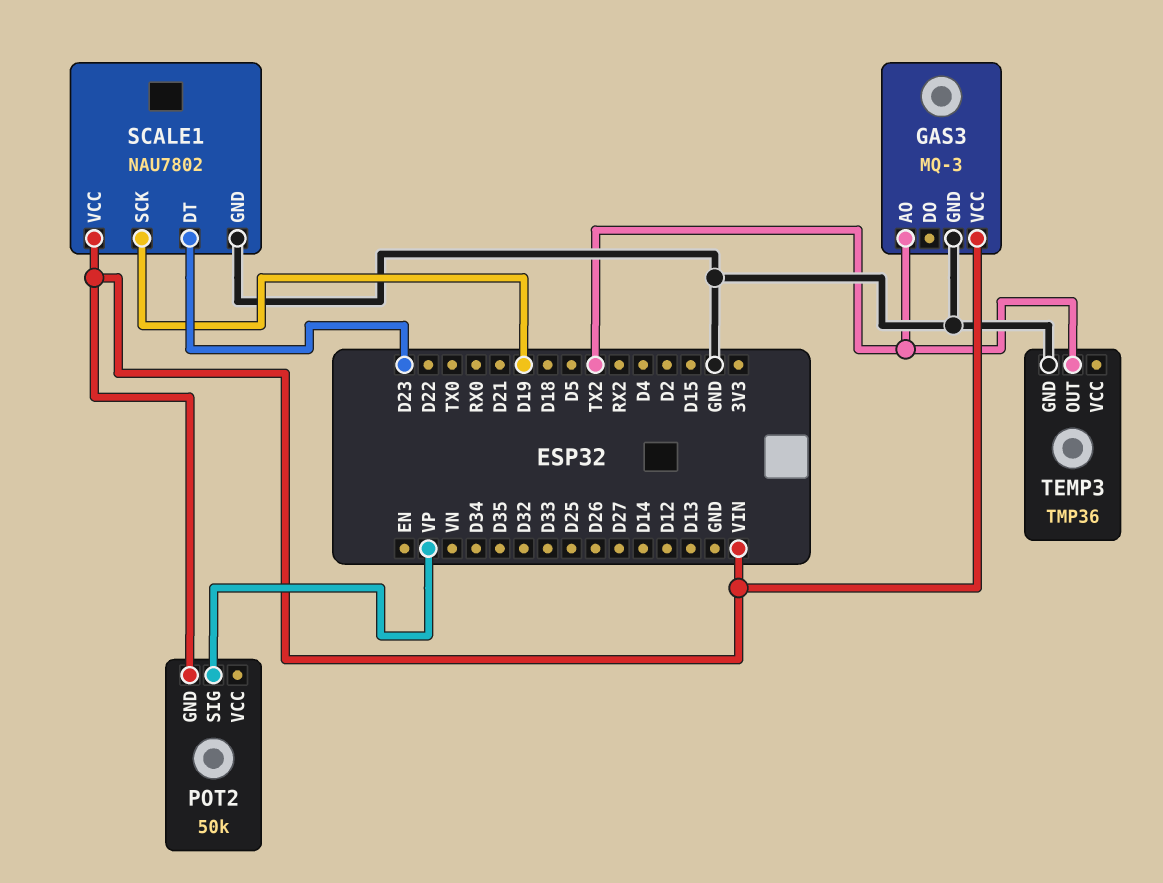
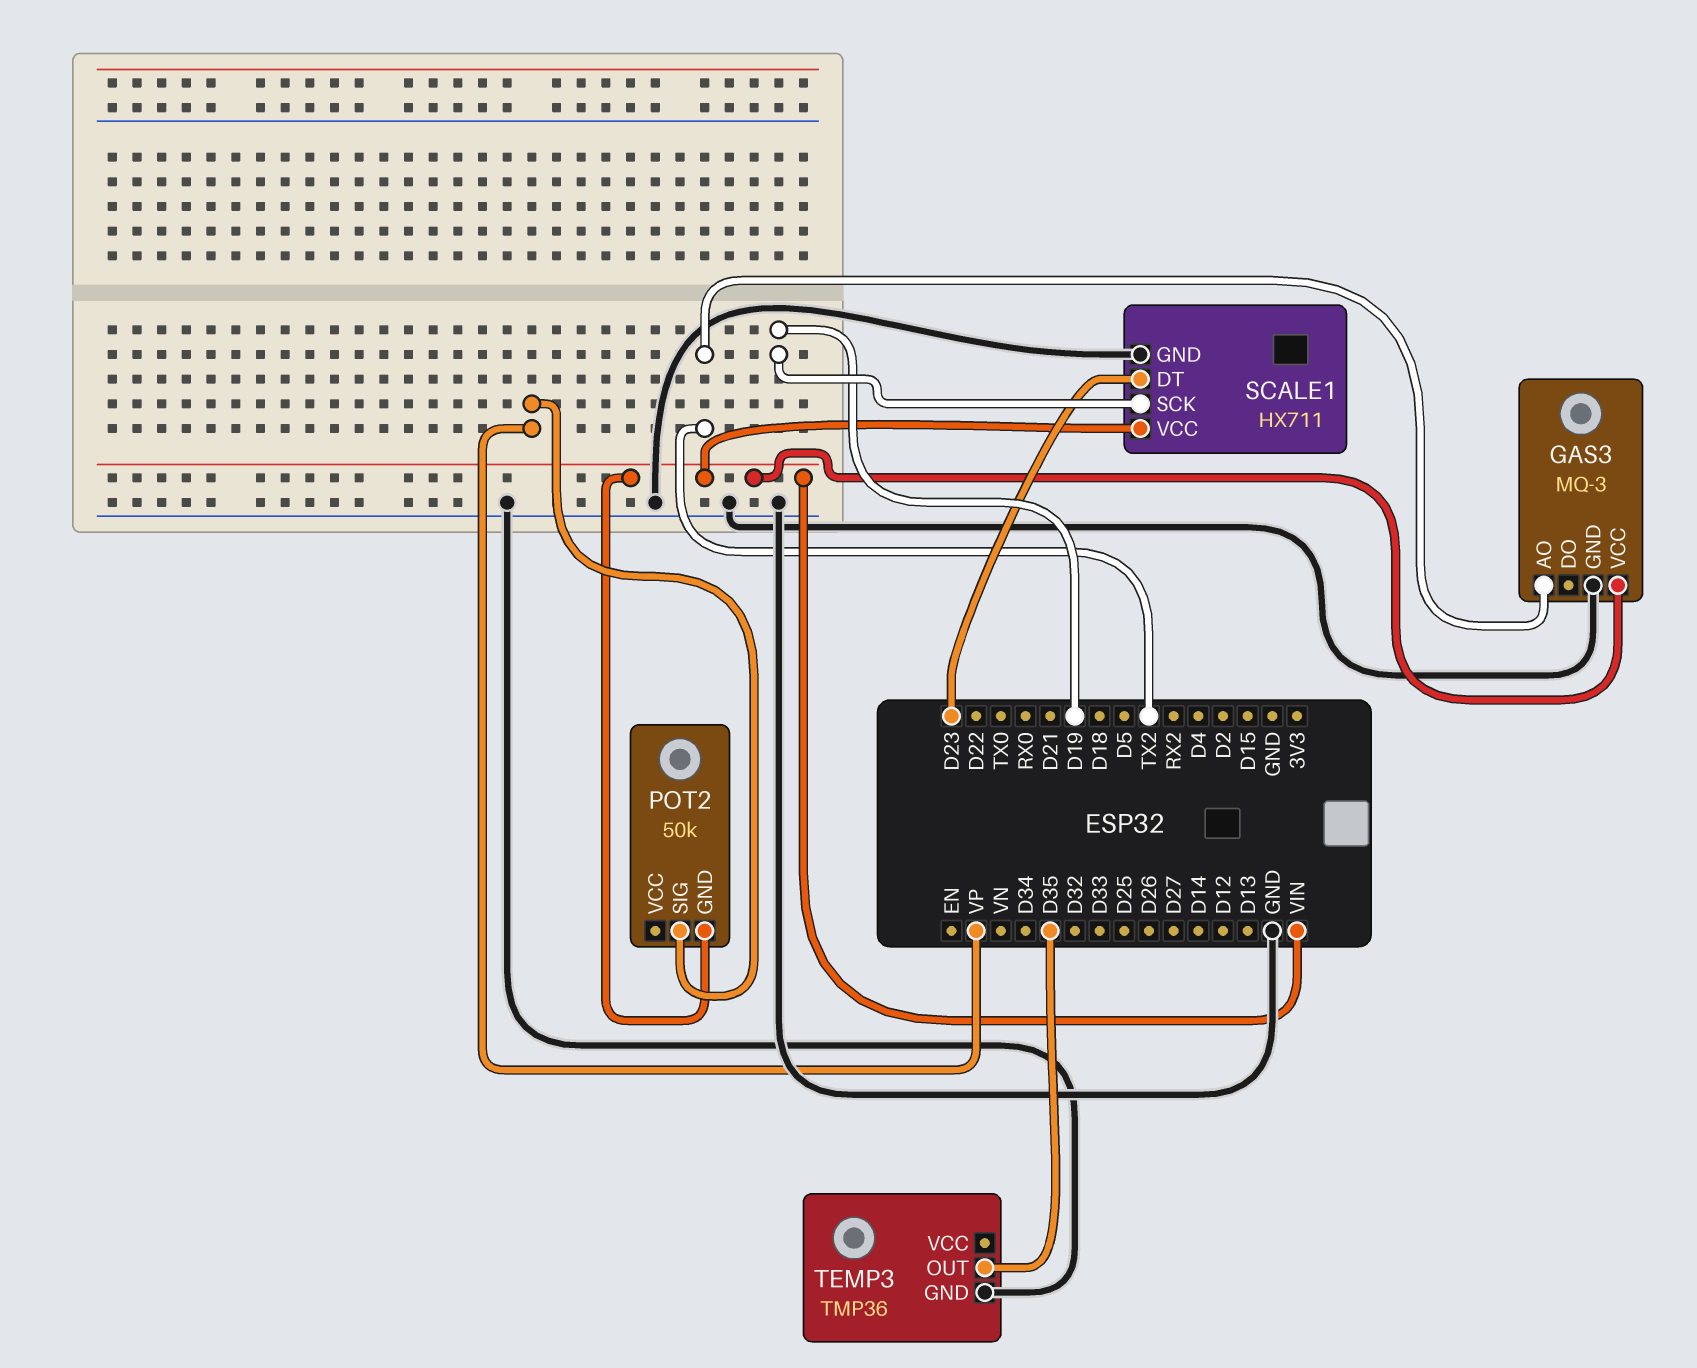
SCALE1: NAU7802 -> HX711
TEMP3 pin OUT: TX2 -> D35

